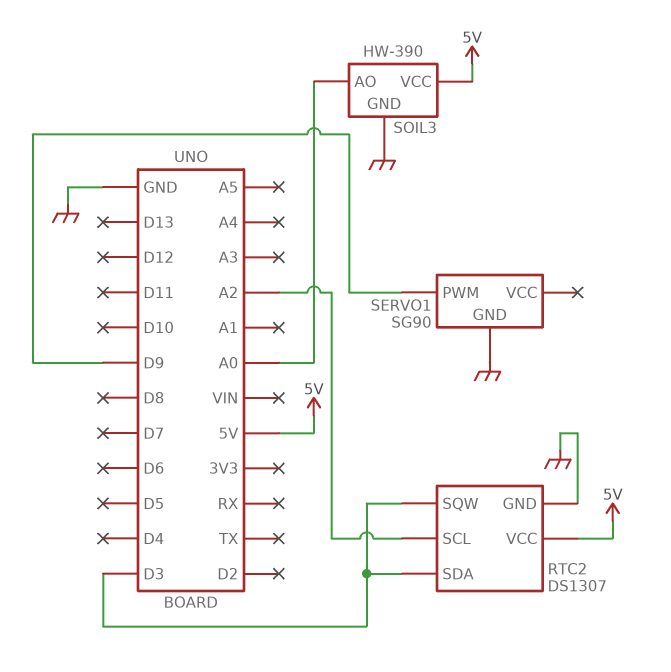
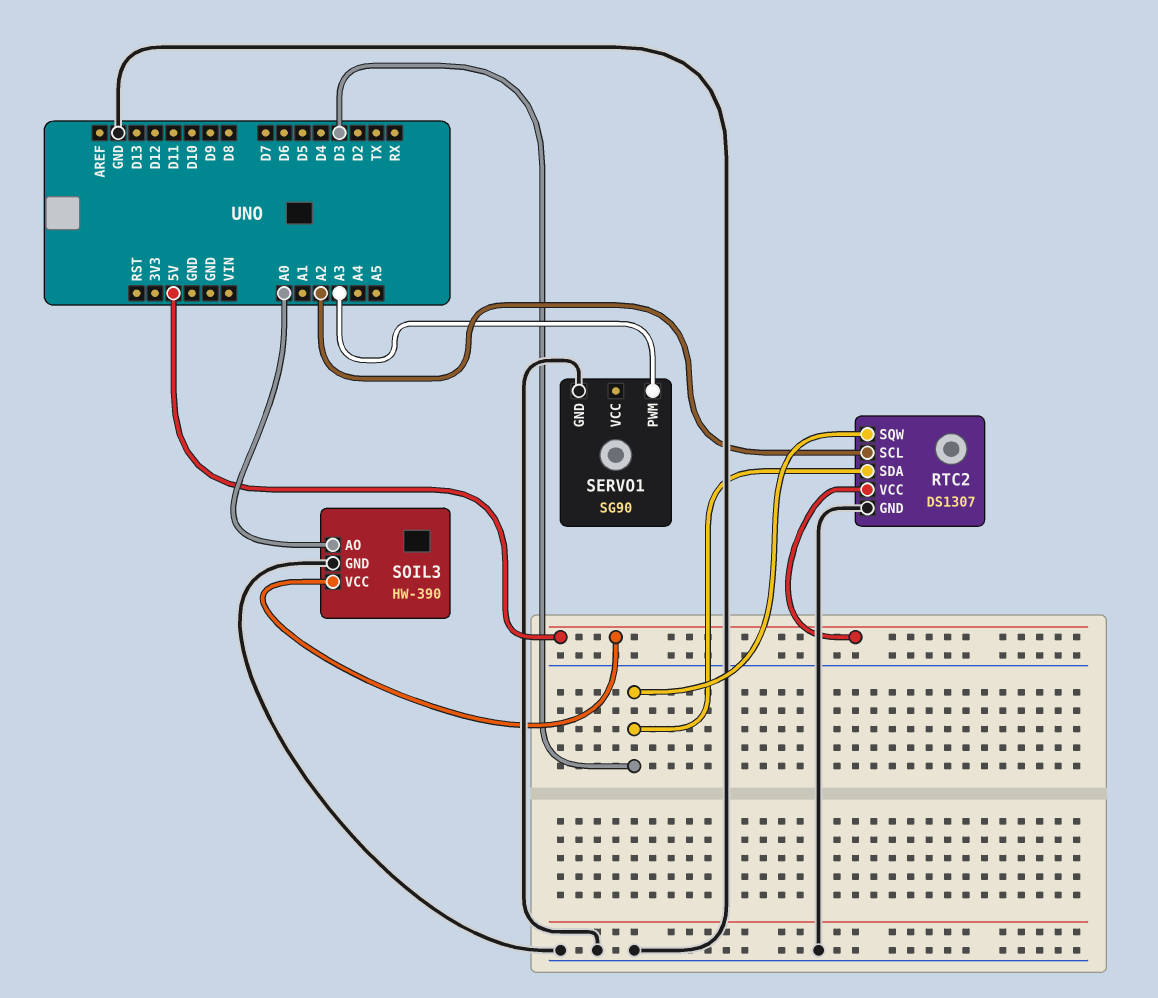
SERVO1 pin PWM: D9 -> A3

